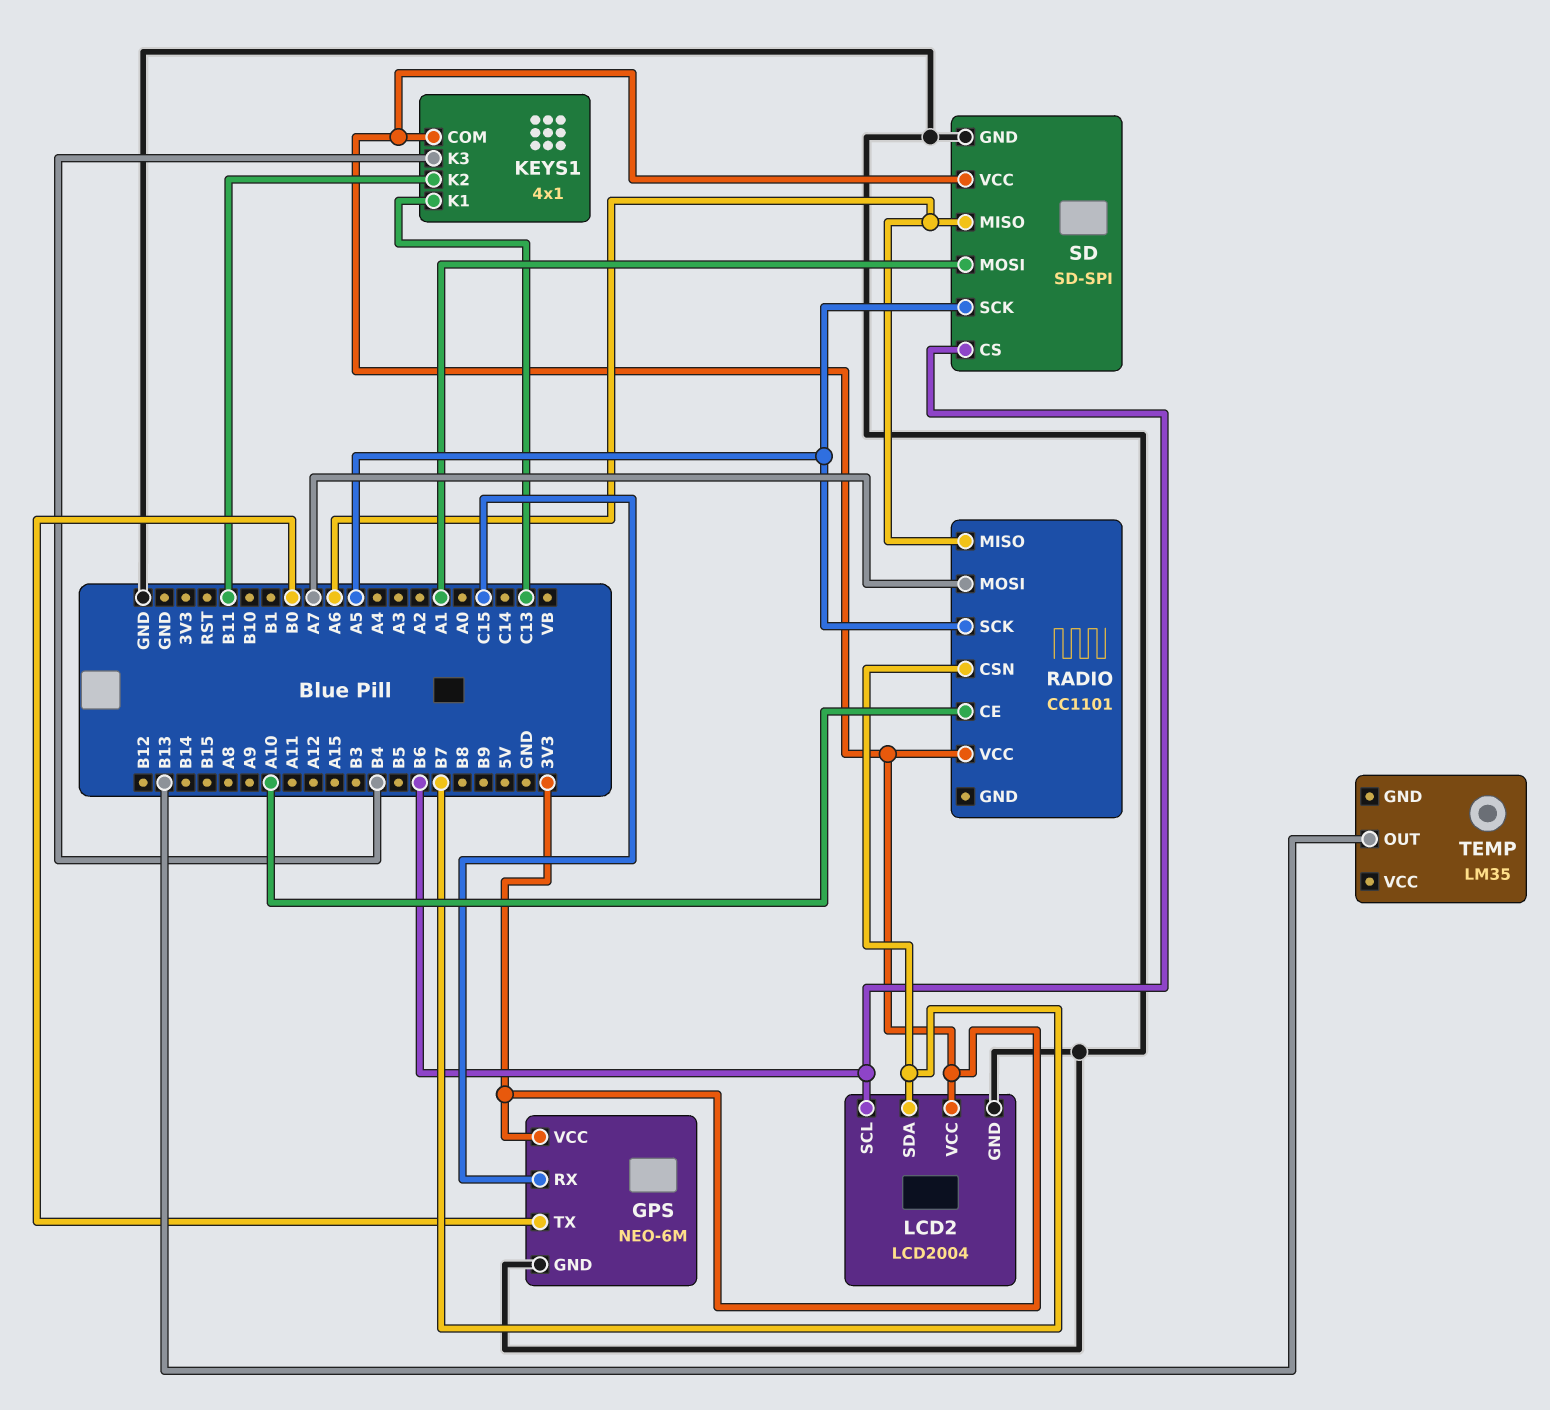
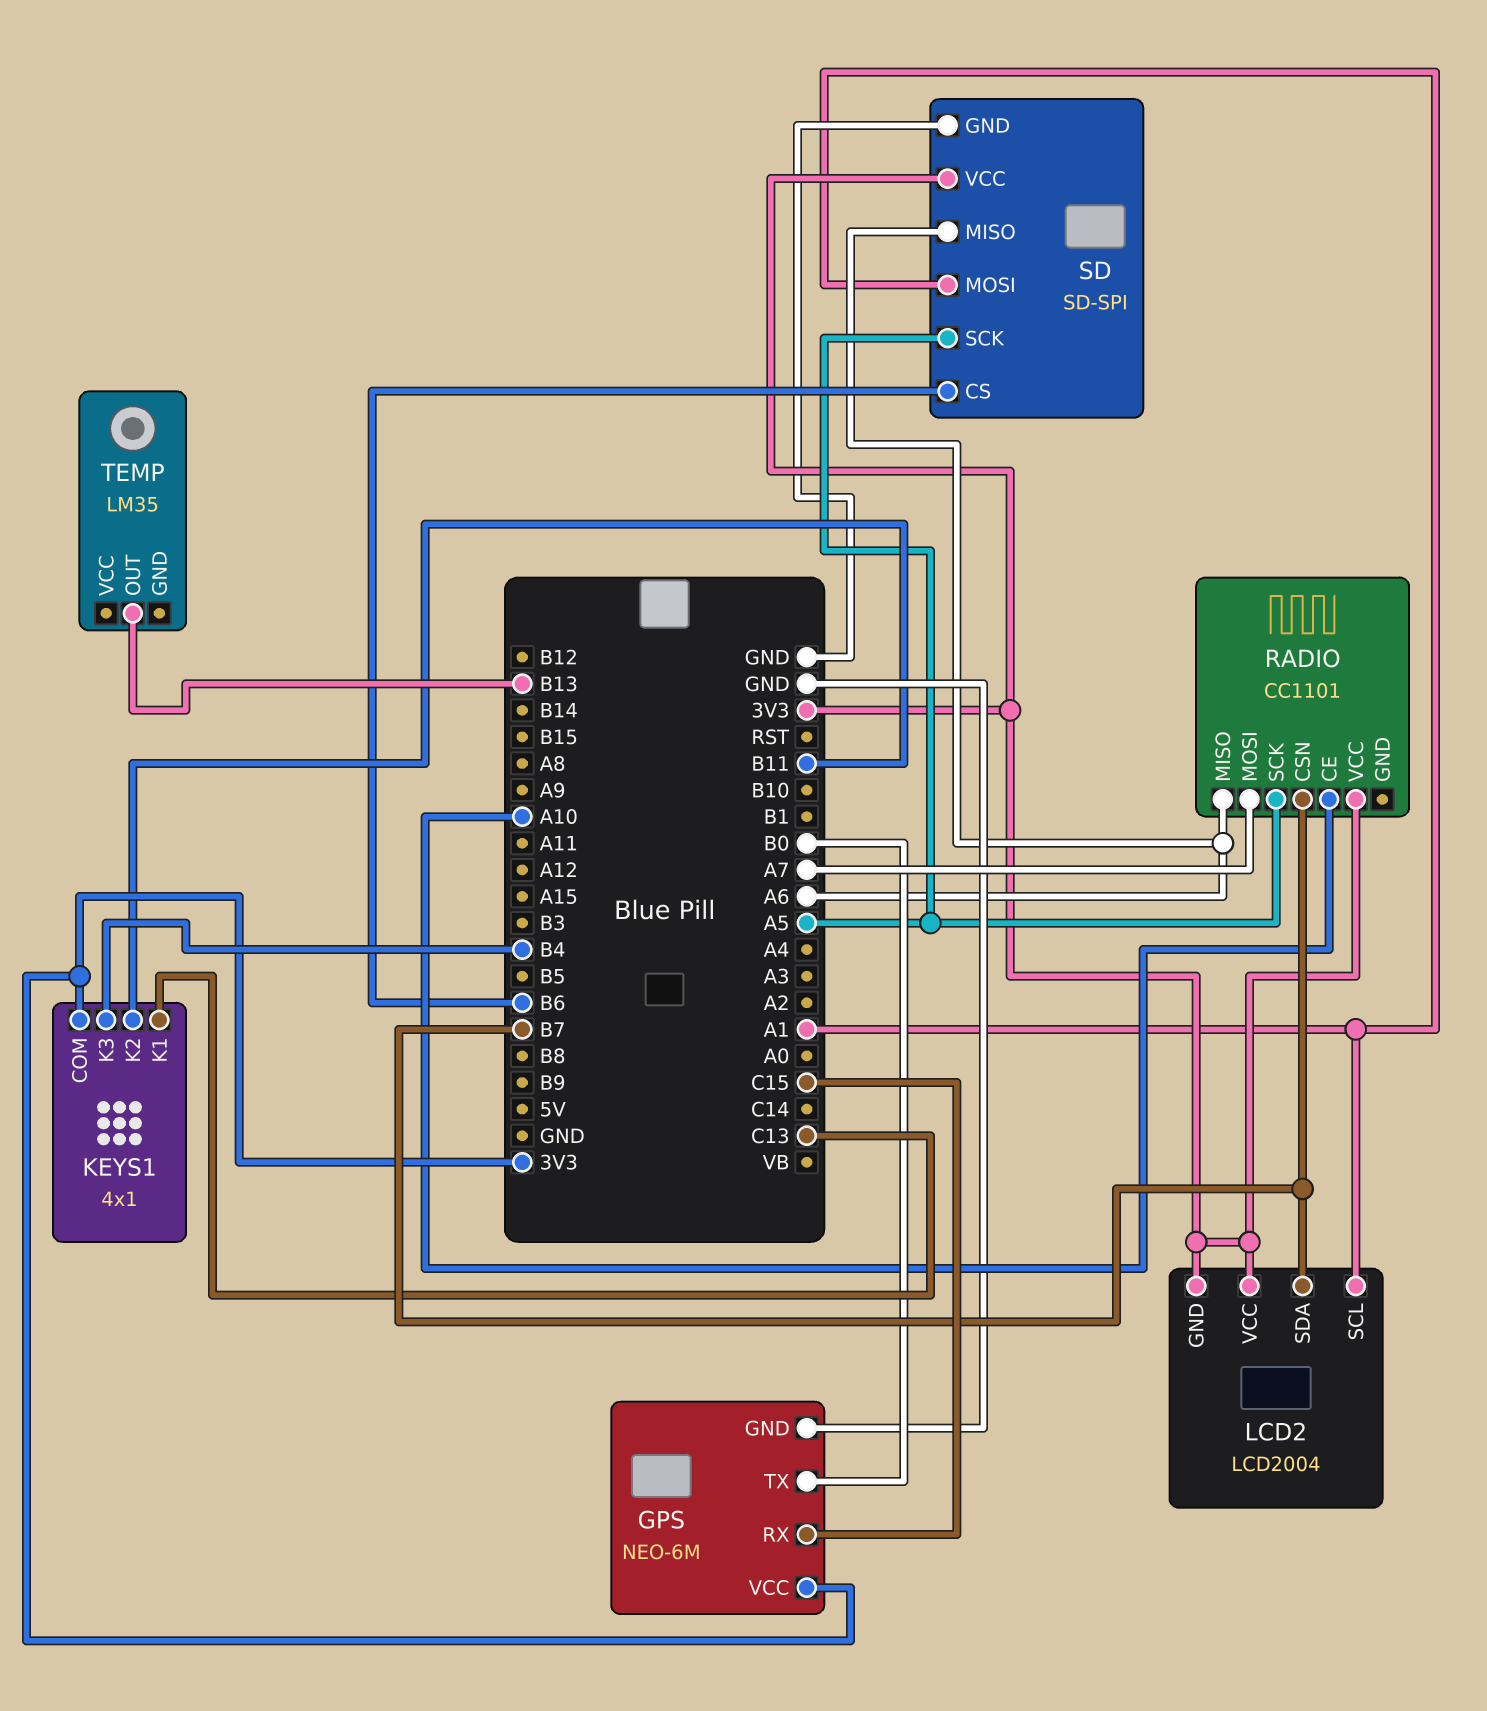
LCD2 pin GND: GND -> 3V3
LCD2 pin SCL: B6 -> A1

